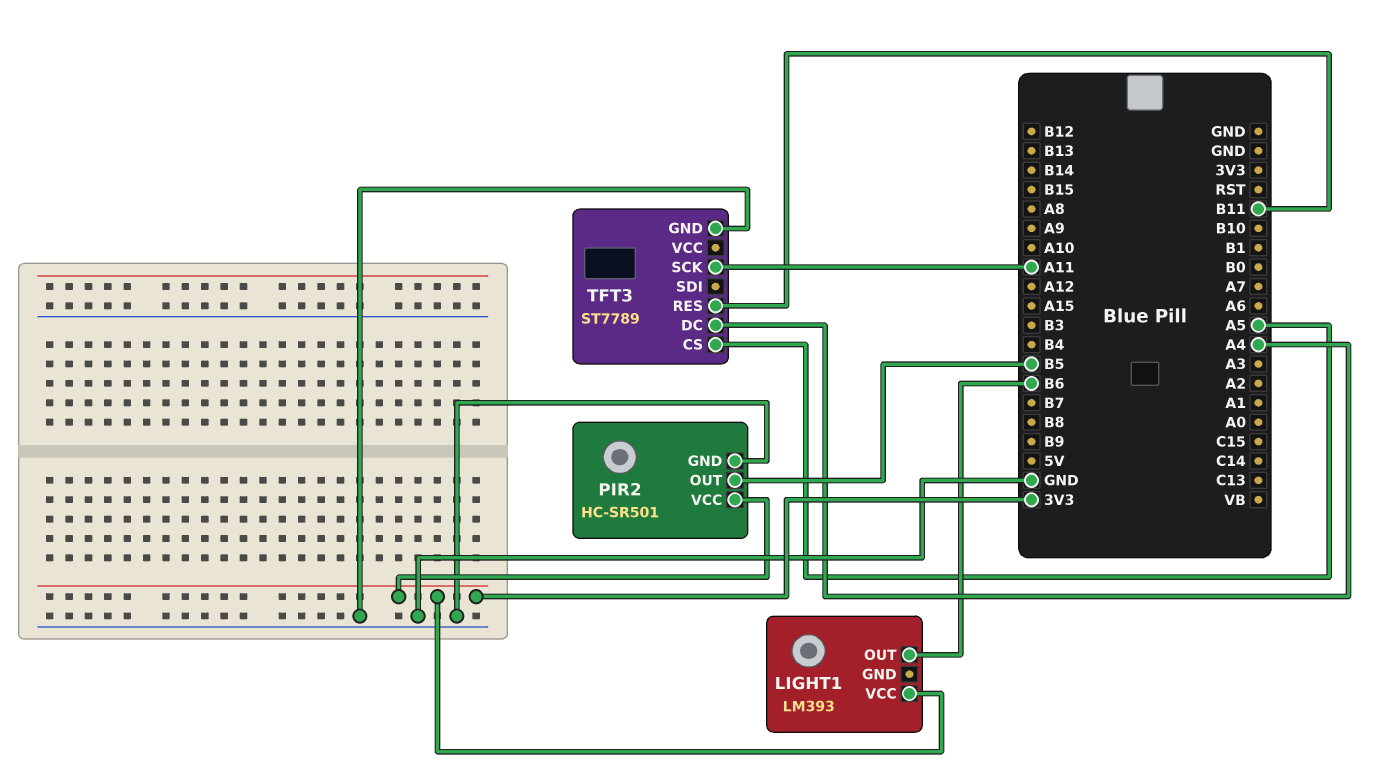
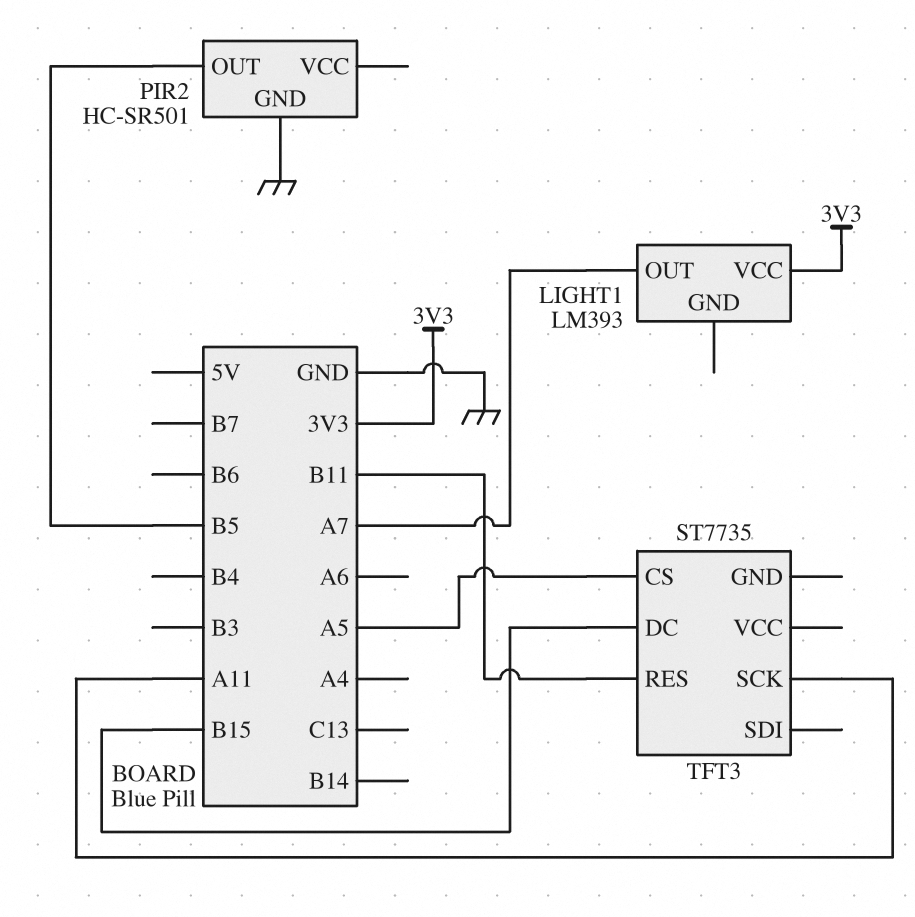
LIGHT1 pin OUT: B6 -> A7
PIR2 pin VCC: 3V3 -> none
TFT3: ST7789 -> ST7735
TFT3 pin DC: A4 -> B15
TFT3 pin GND: GND -> none

